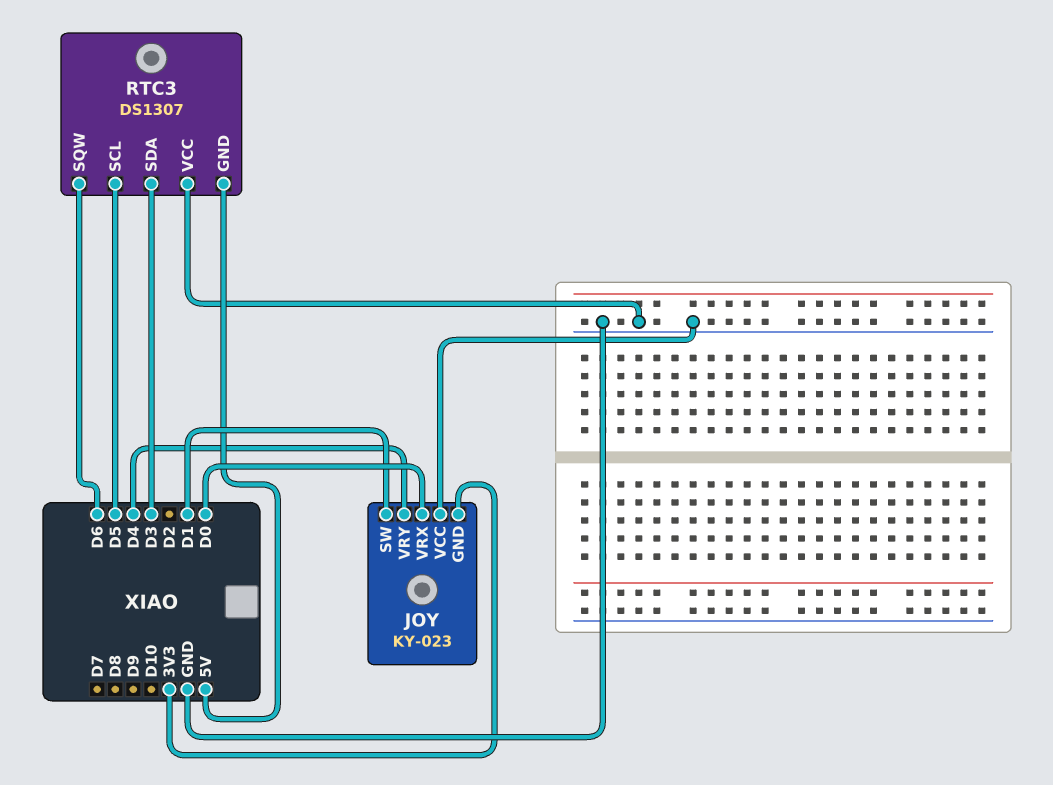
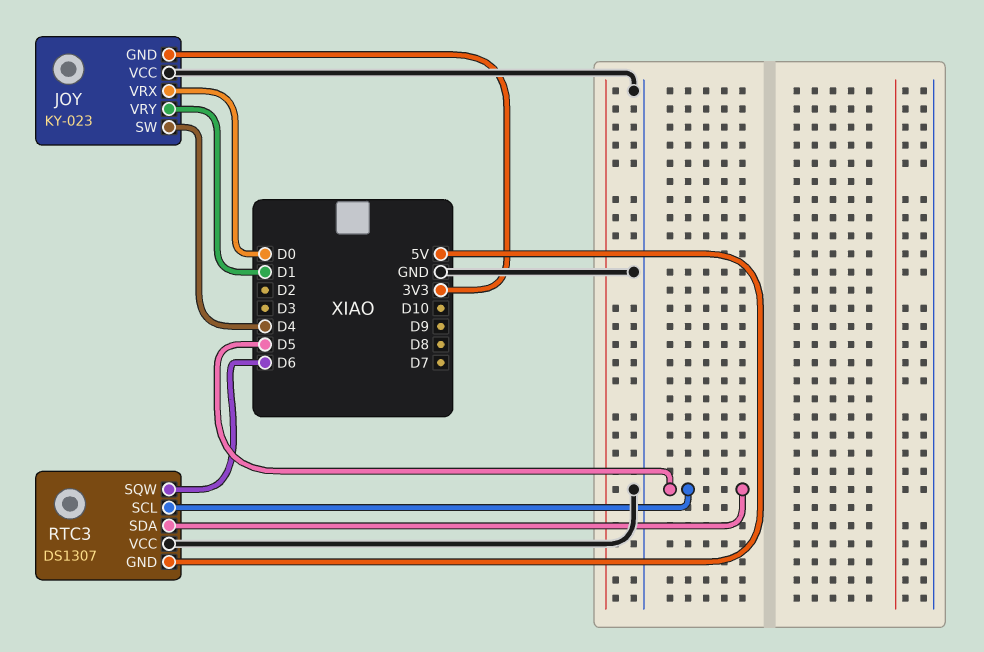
JOY pin SW: D1 -> D4
JOY pin VRY: D4 -> D1
RTC3 pin SDA: D3 -> D5

